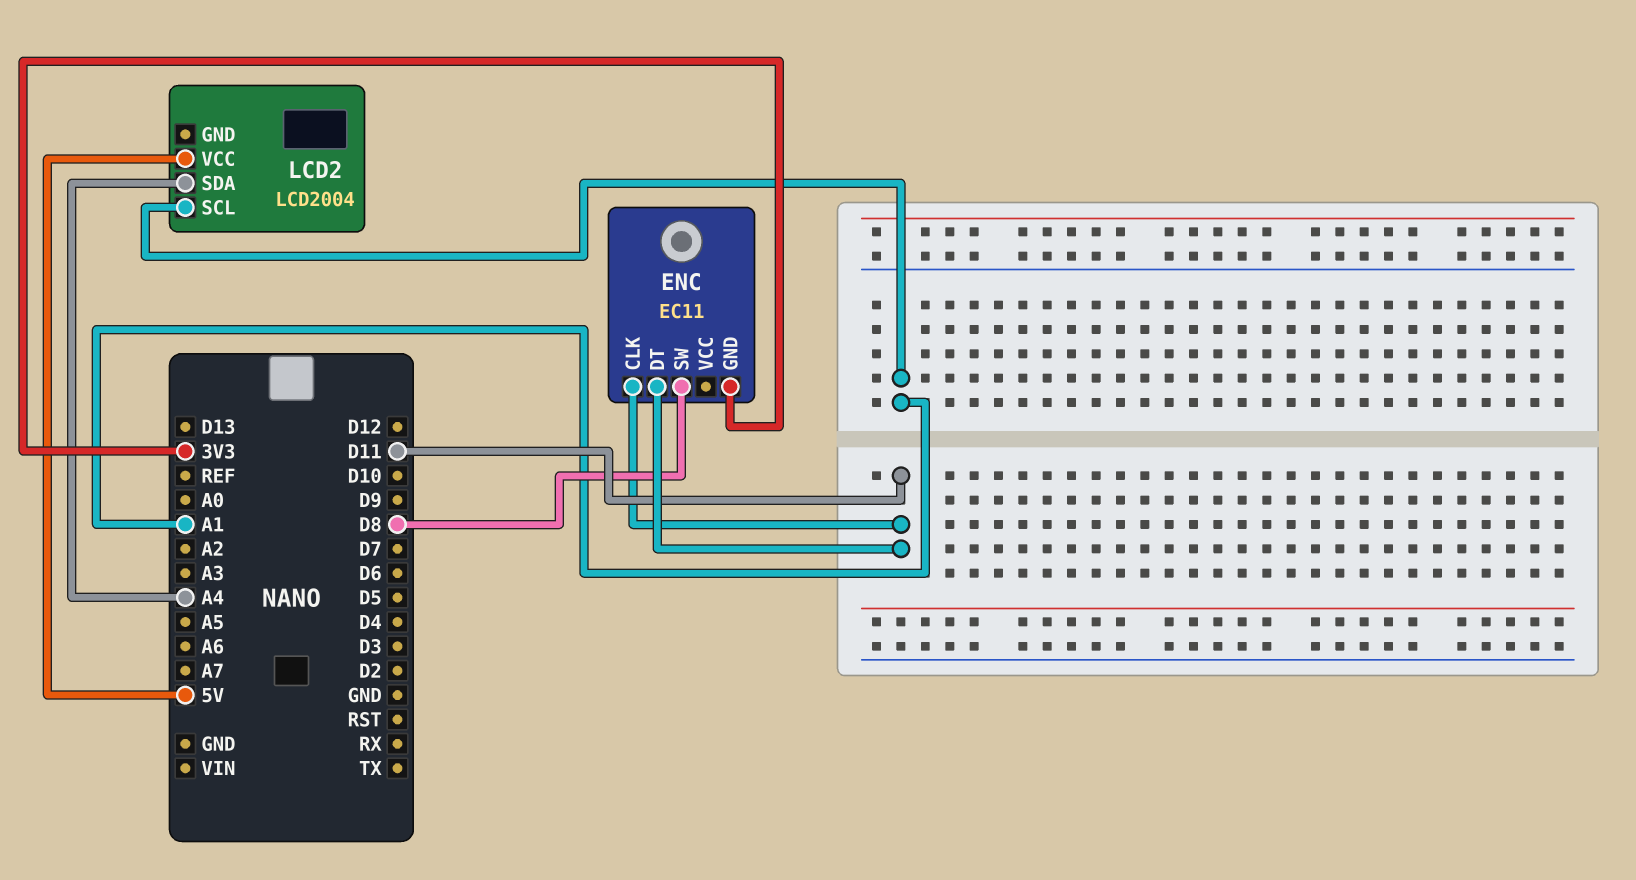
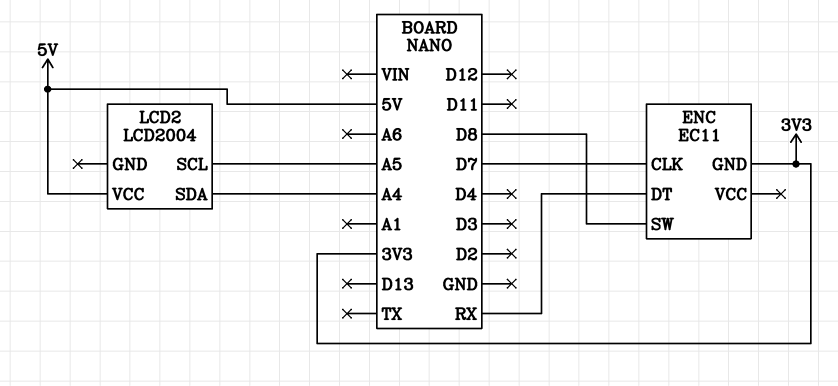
ENC pin CLK: D11 -> D7
ENC pin DT: D11 -> RX
LCD2 pin SCL: A1 -> A5

